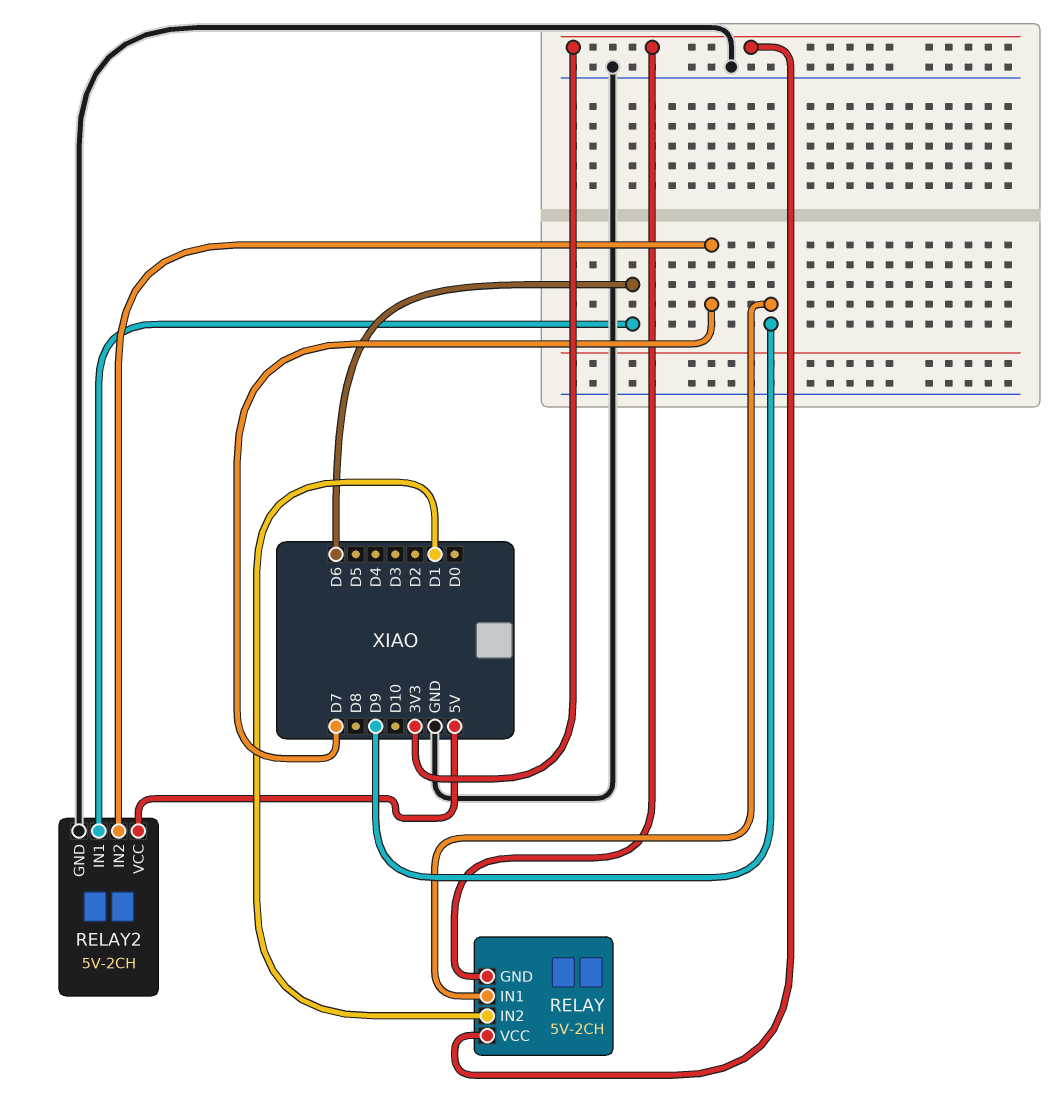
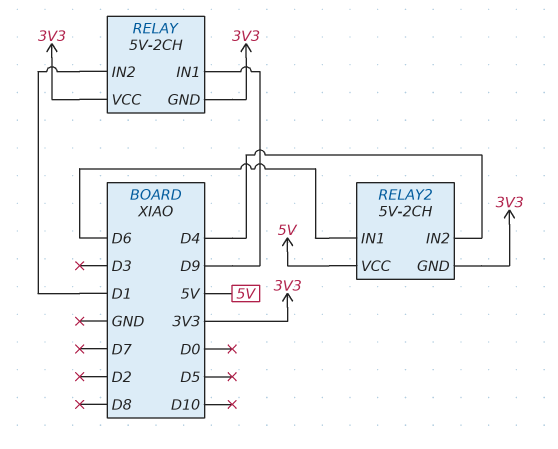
RELAY2 pin GND: GND -> 3V3
RELAY2 pin IN2: D7 -> D4

